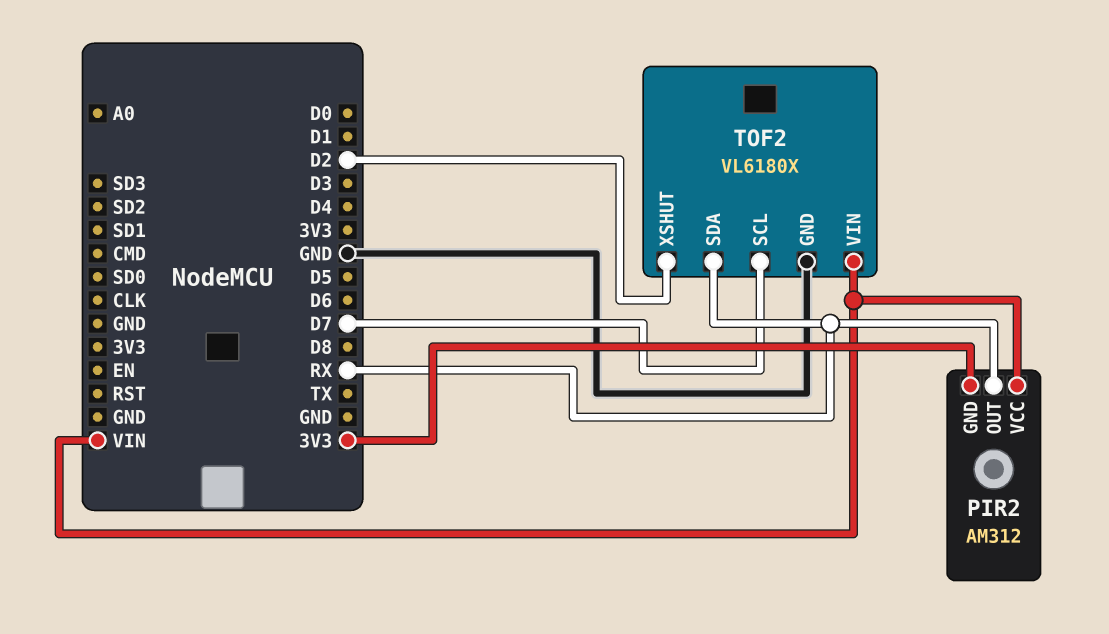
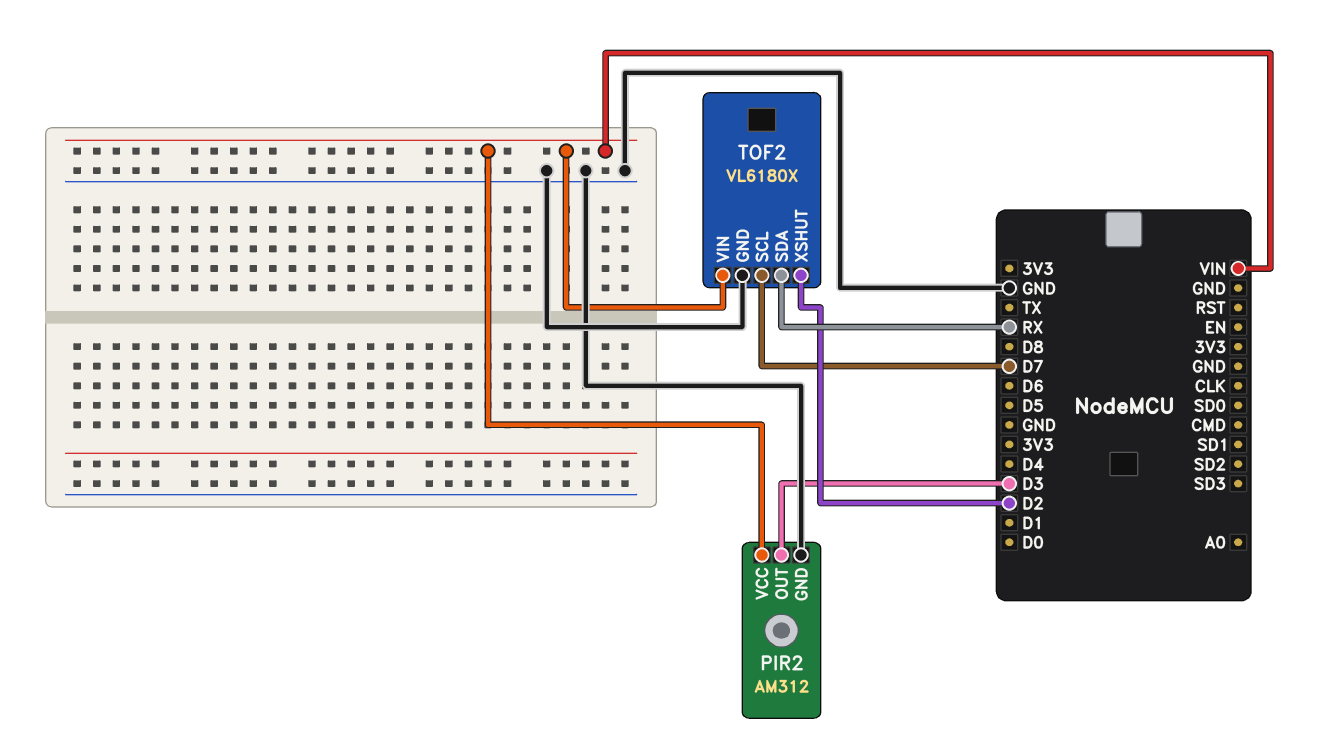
PIR2 pin GND: 3V3 -> GND
PIR2 pin OUT: RX -> D3

